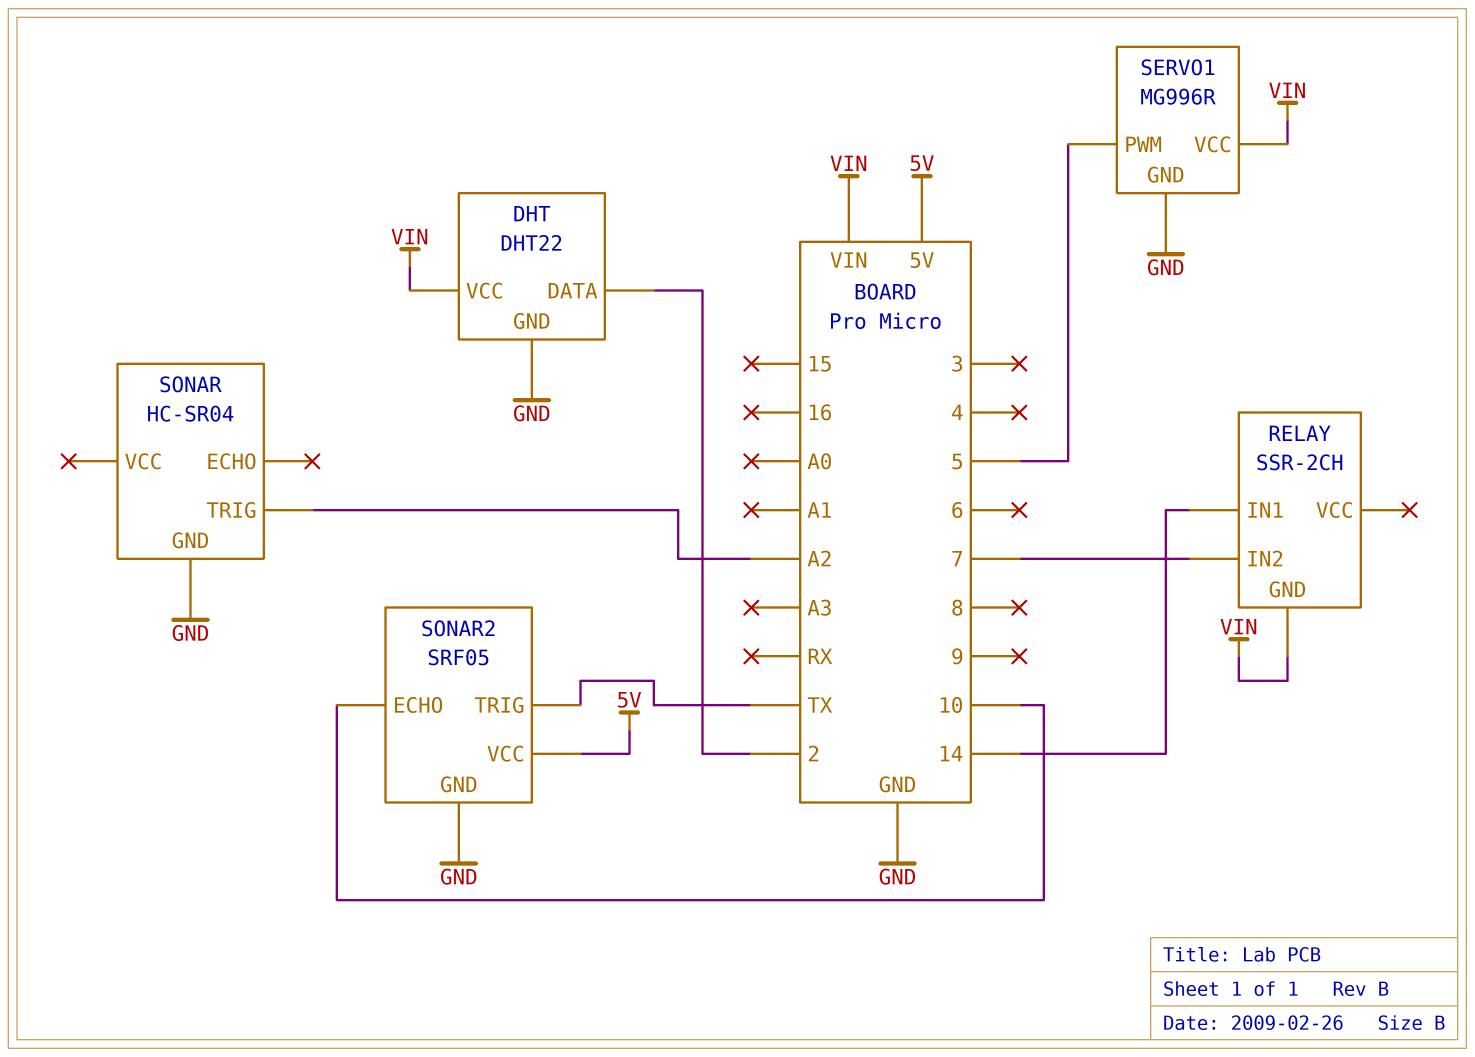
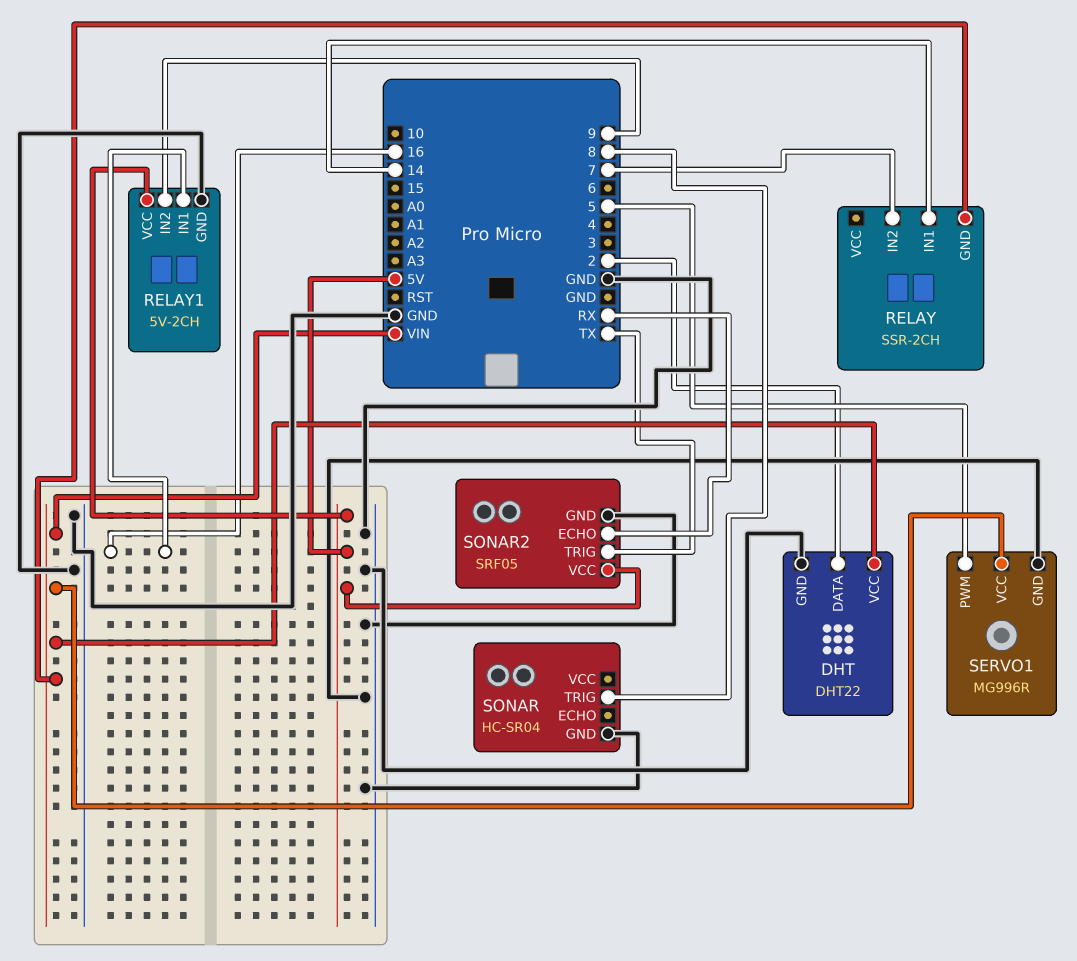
RELAY1: none -> 5V-2CH
RELAY1 pin GND: none -> GND
RELAY1 pin IN1: none -> 16
RELAY1 pin IN2: none -> 9
RELAY1 pin VCC: none -> 5V
SONAR pin TRIG: A2 -> 8
SONAR2 pin ECHO: 10 -> RX

